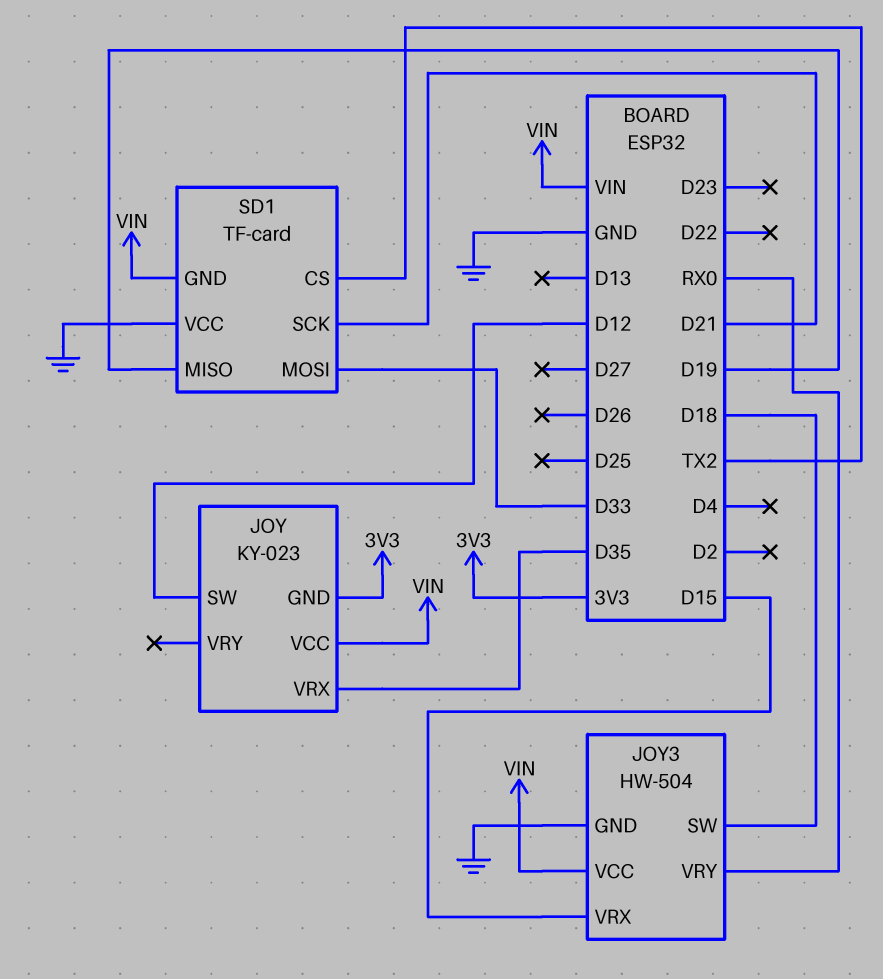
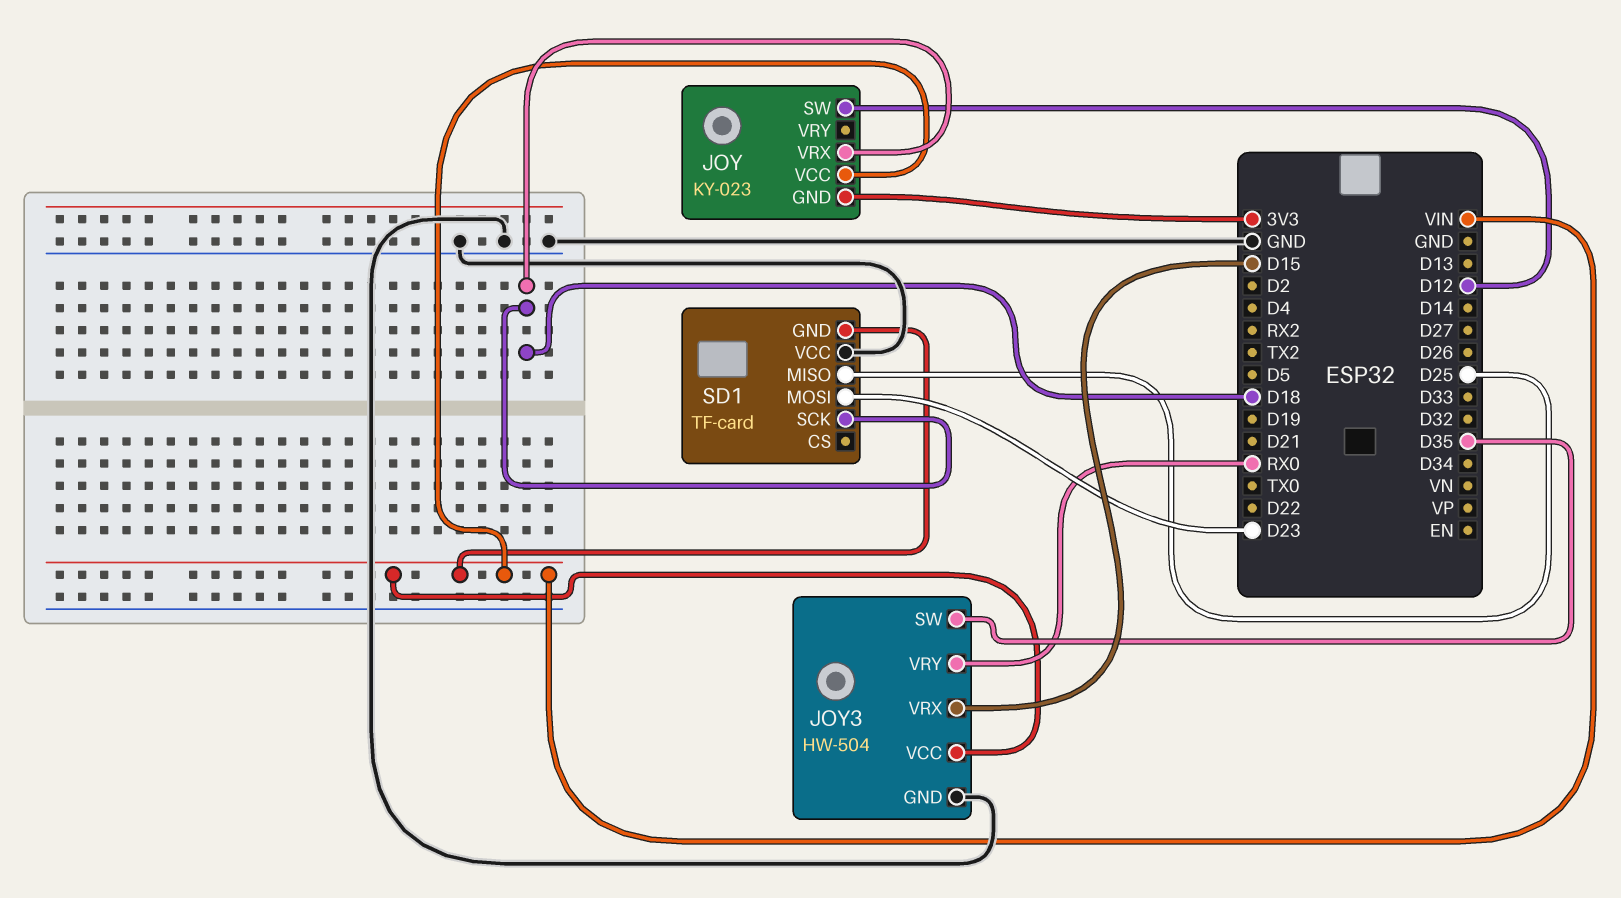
JOY pin VRX: D35 -> D18
JOY3 pin SW: D18 -> D35
SD1 pin CS: TX2 -> none
SD1 pin MISO: D19 -> D25
SD1 pin MOSI: D33 -> D23
SD1 pin SCK: D21 -> D18

